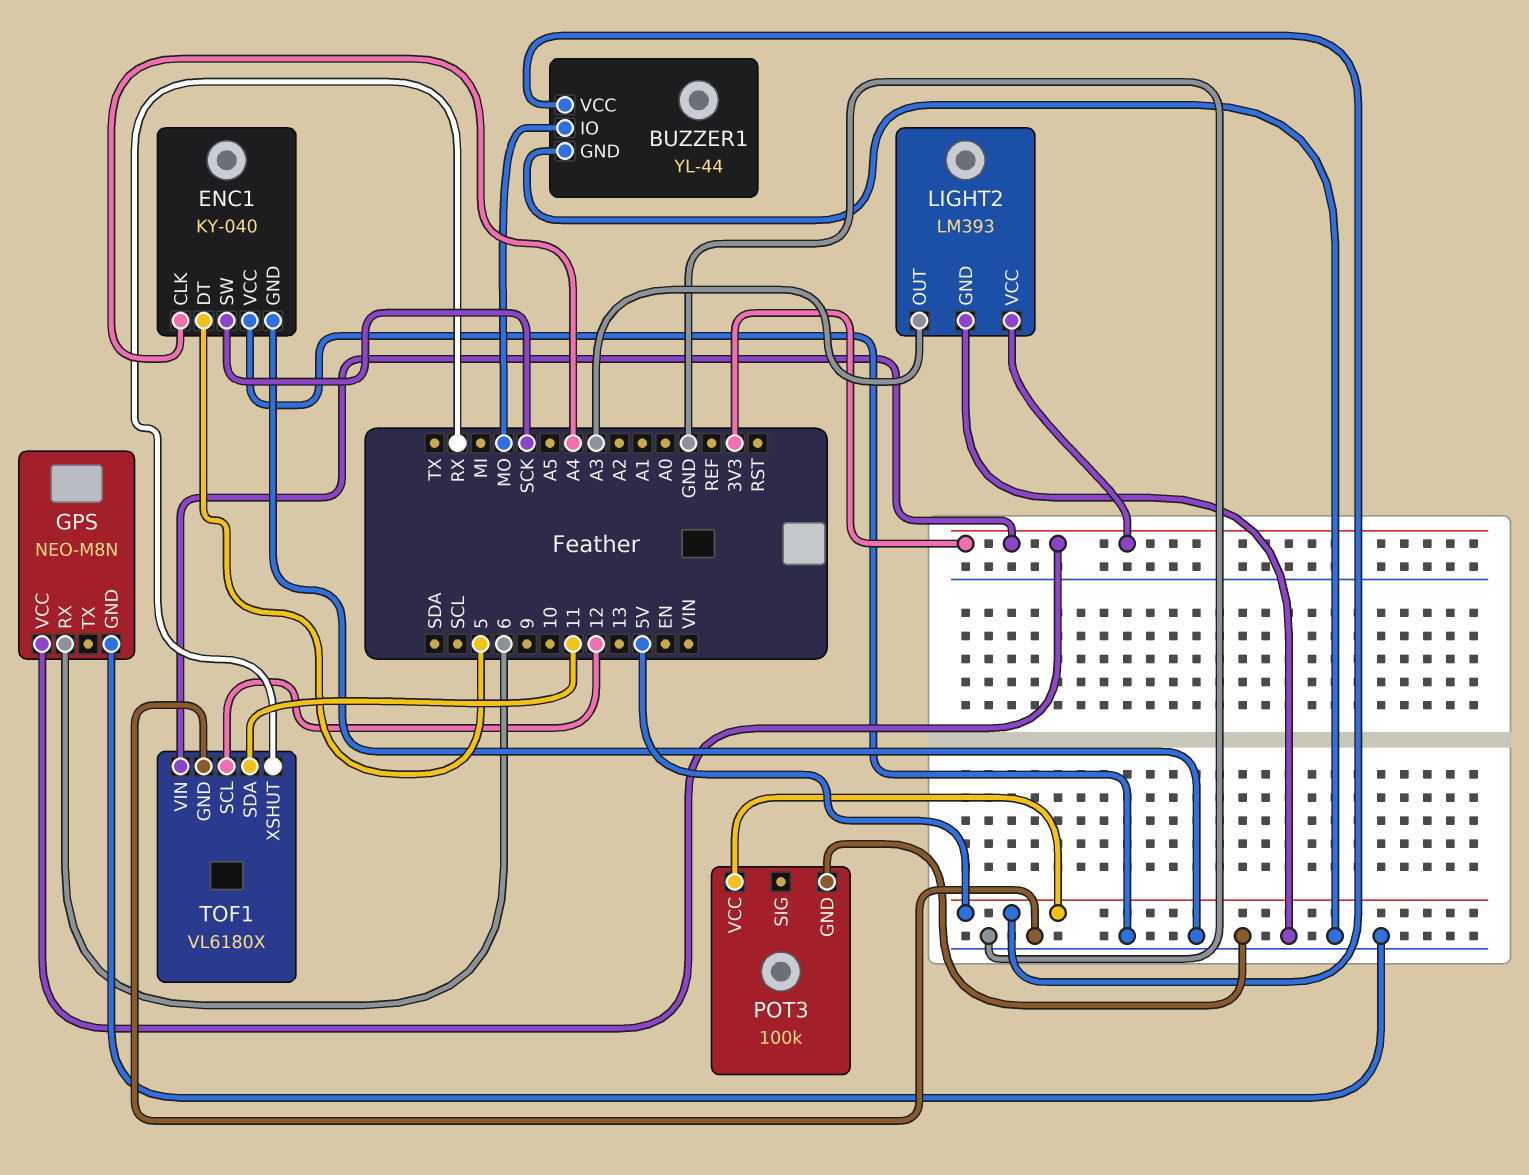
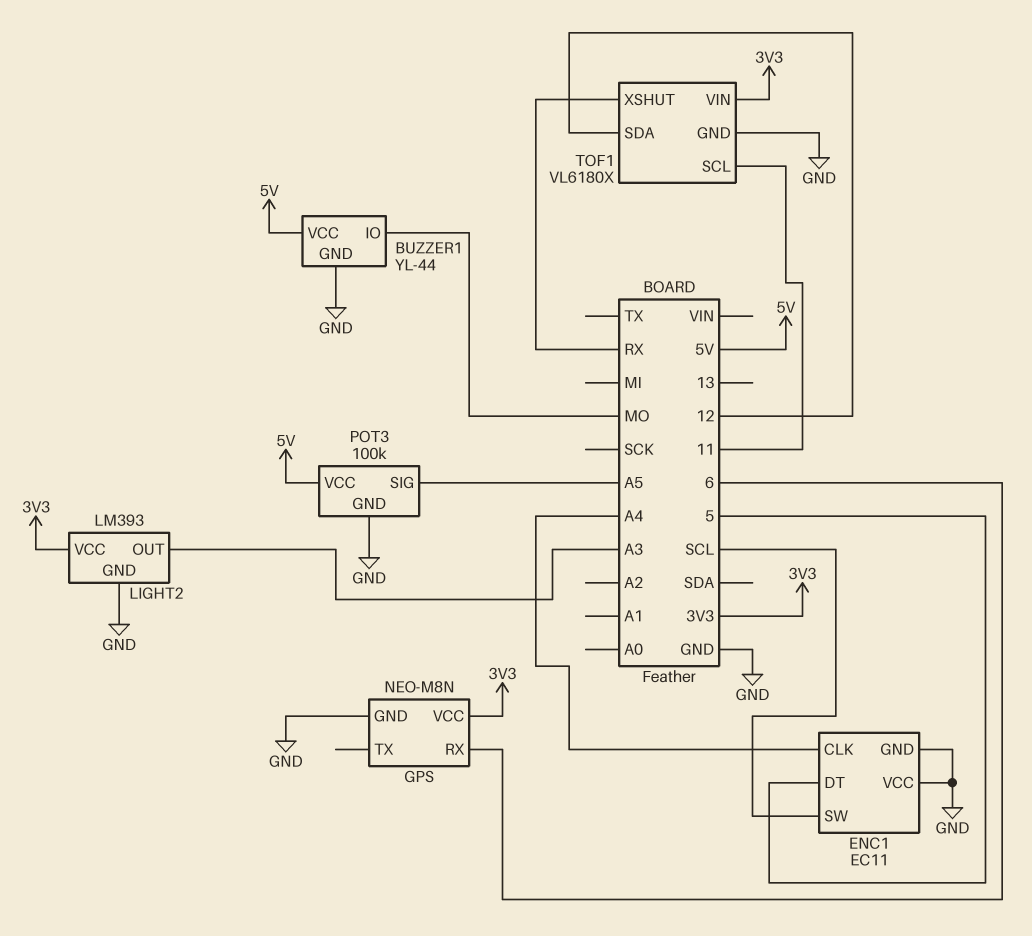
ENC1: KY-040 -> EC11
ENC1 pin SW: SCK -> SCL
POT3 pin SIG: none -> A5
TOF1 pin SCL: 12 -> 11
TOF1 pin SDA: 11 -> 12

